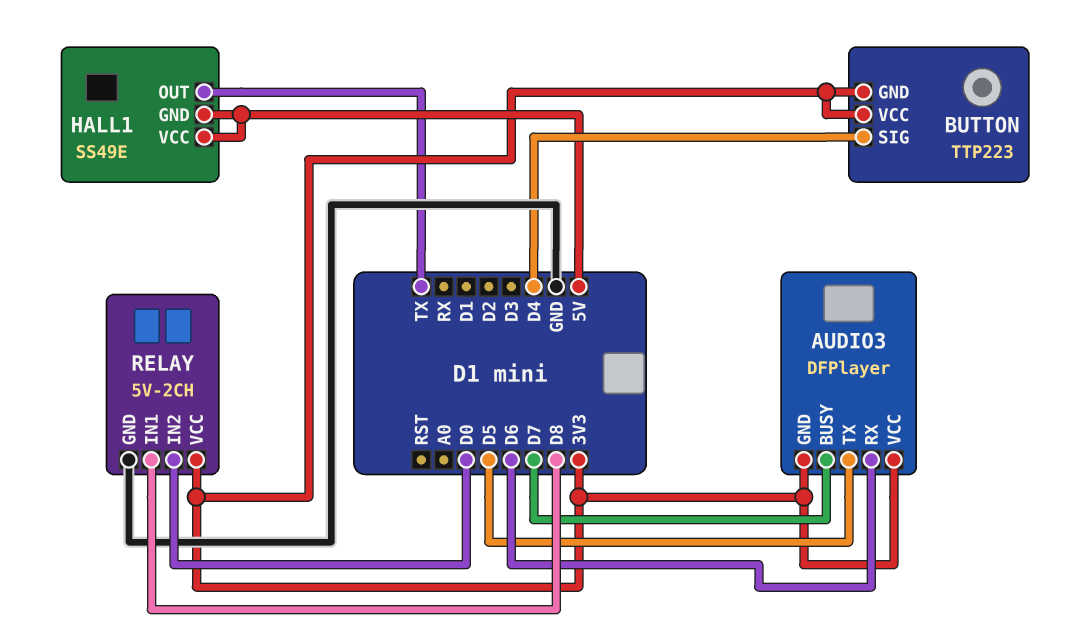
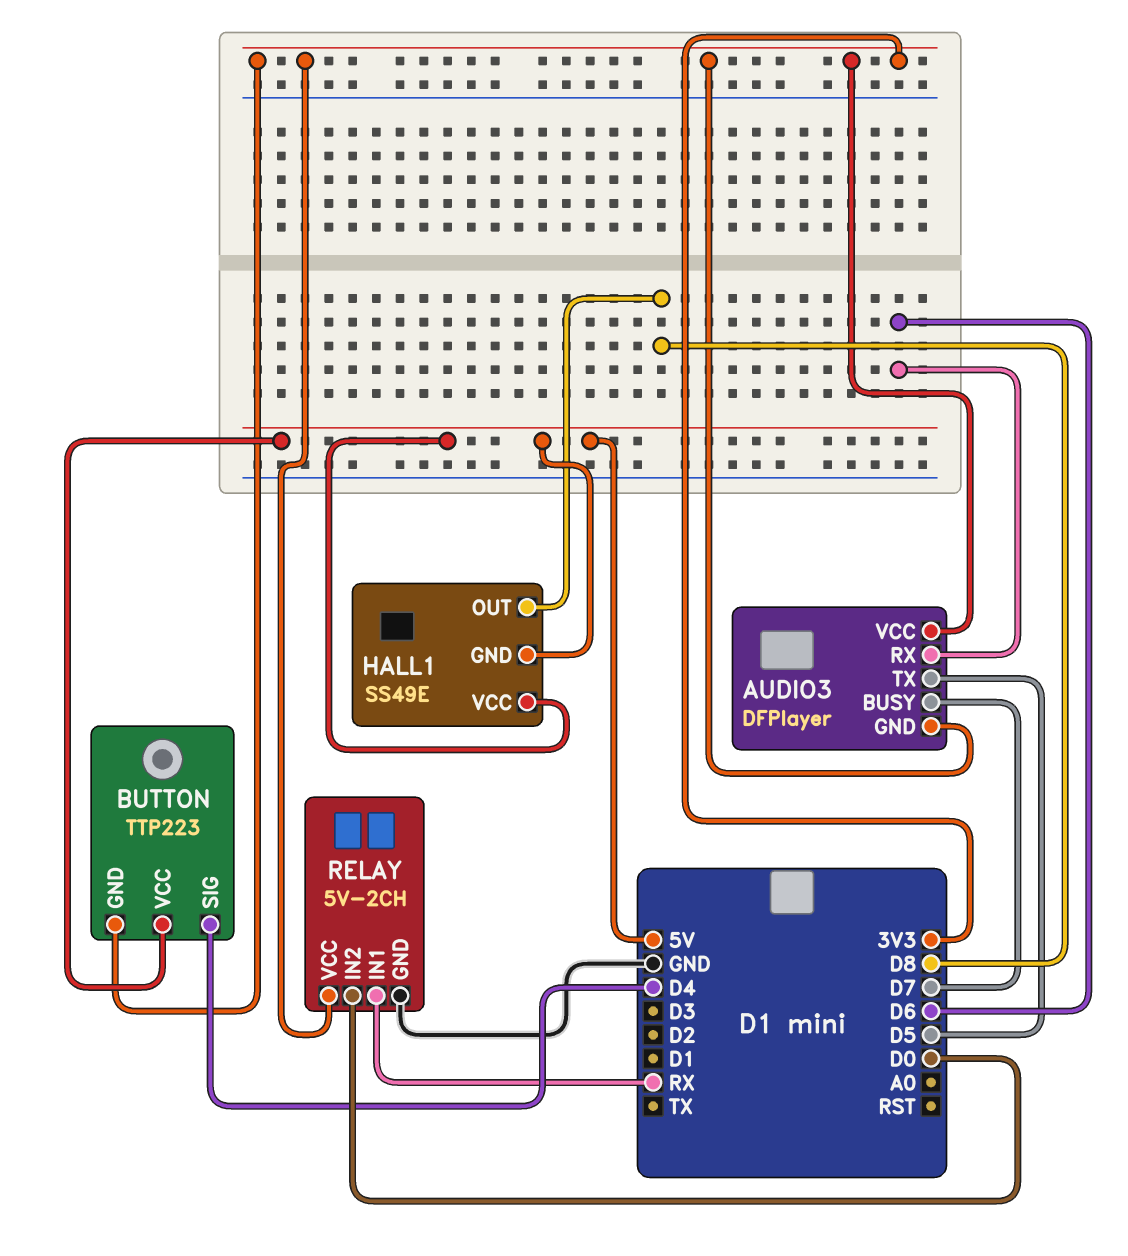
BUTTON pin VCC: 3V3 -> 5V
HALL1 pin OUT: TX -> D8
RELAY pin IN1: D8 -> RX

